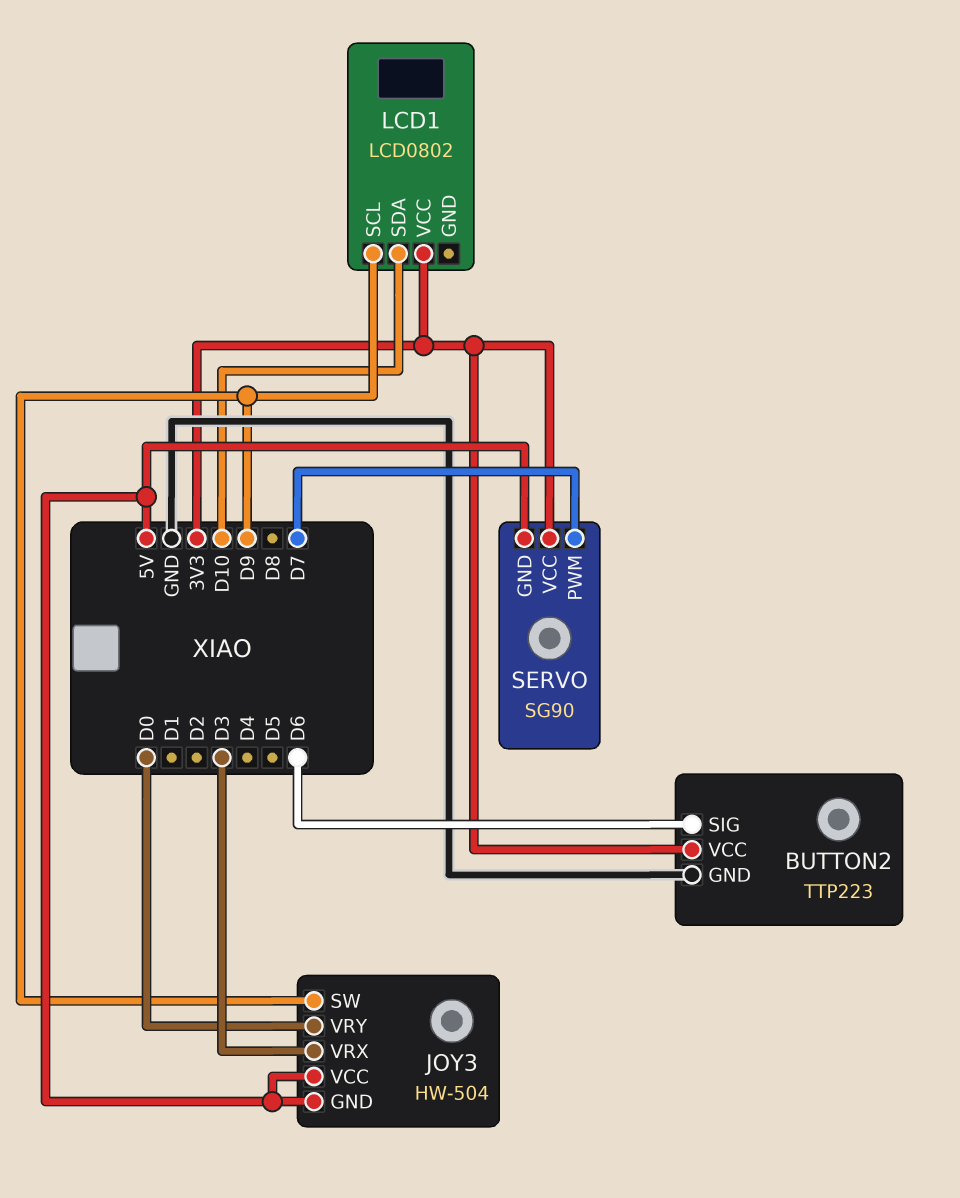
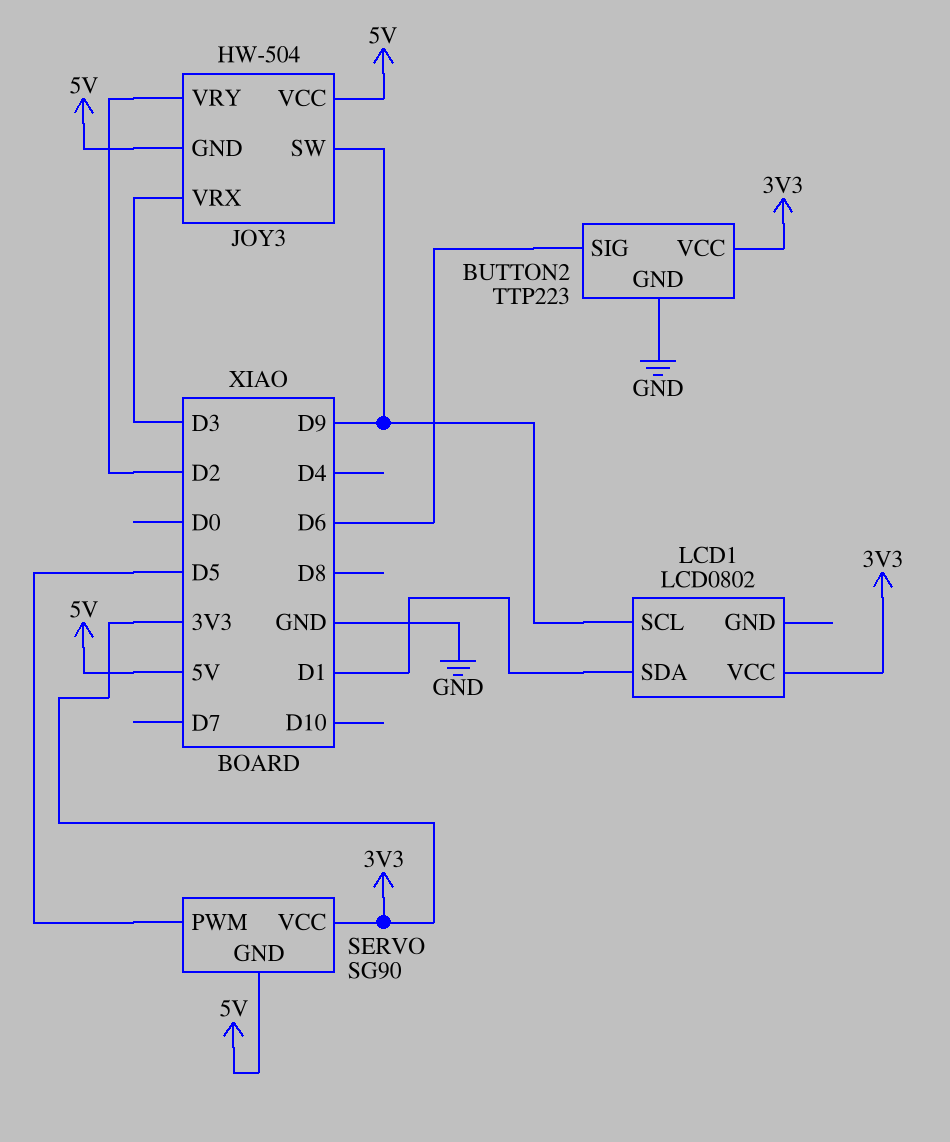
JOY3 pin VRY: D0 -> D2
LCD1 pin SDA: D10 -> D1
SERVO pin PWM: D7 -> D5

